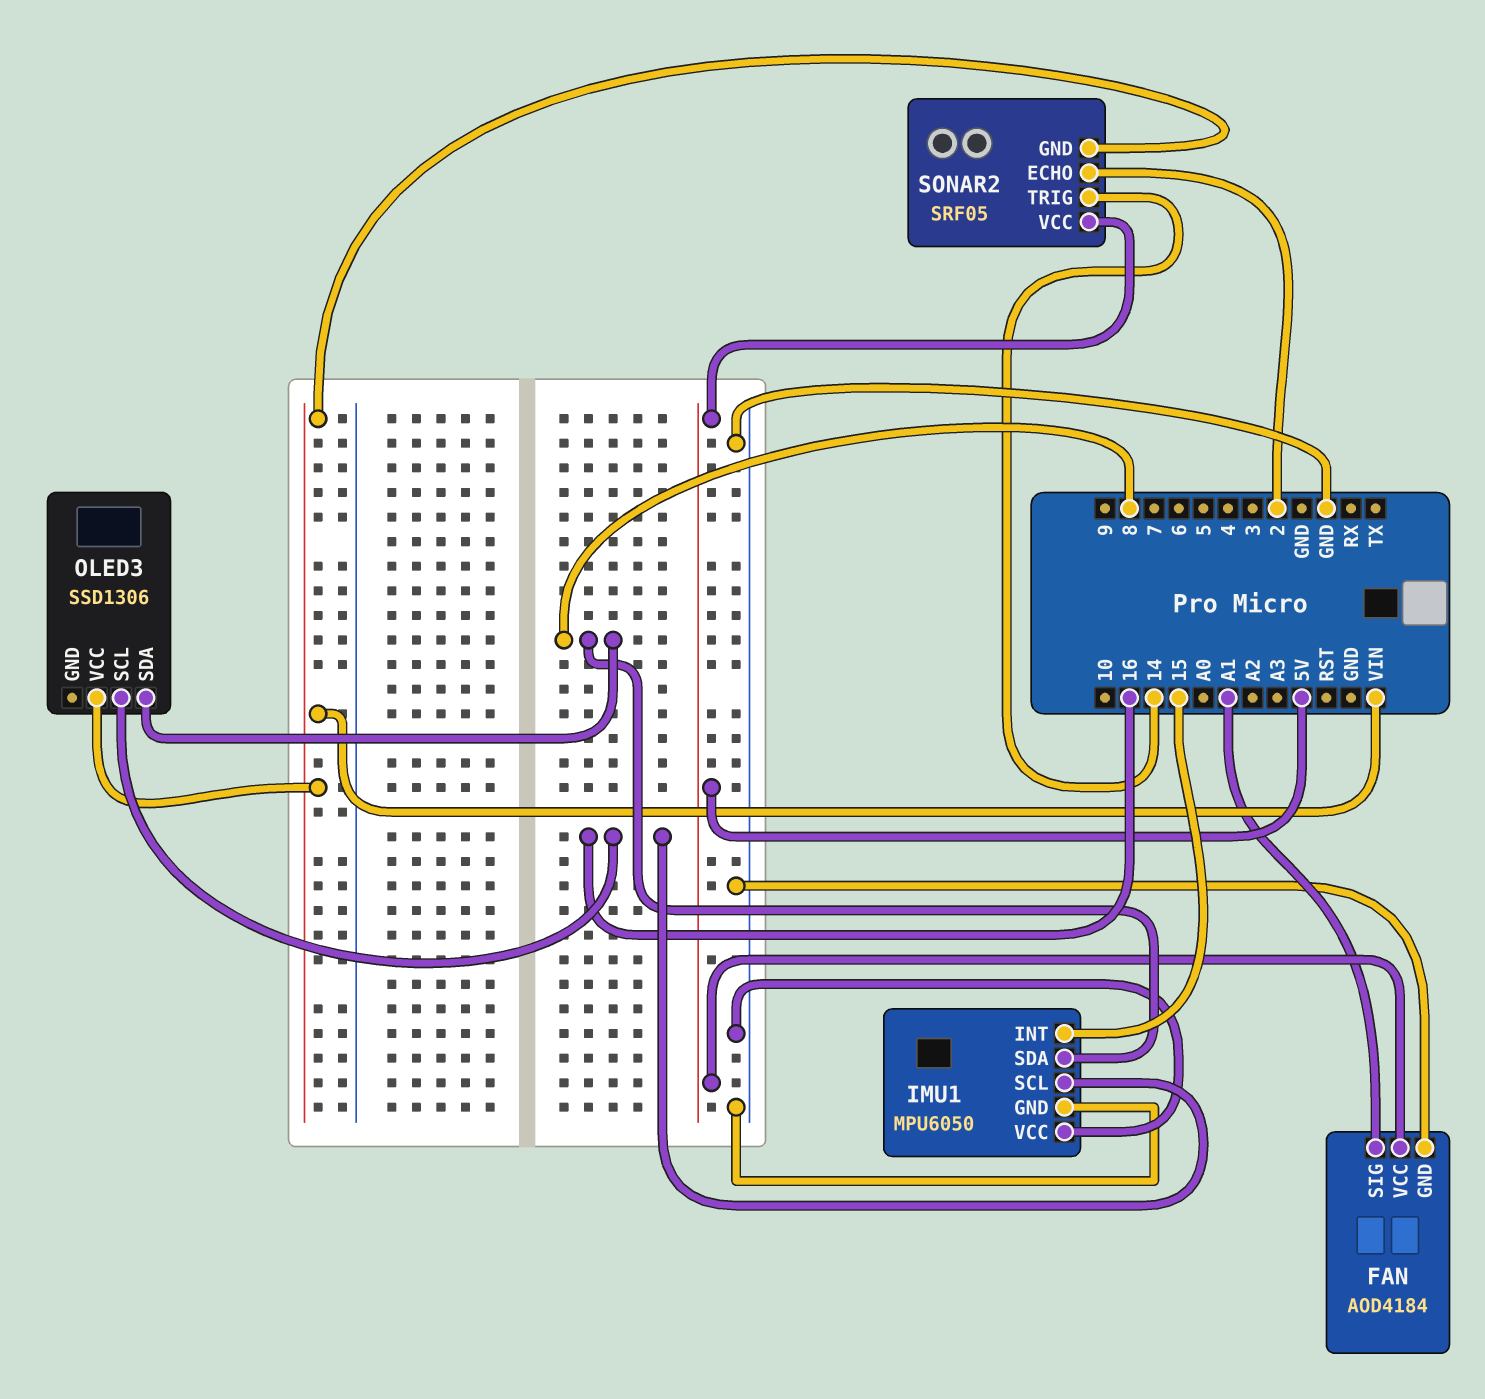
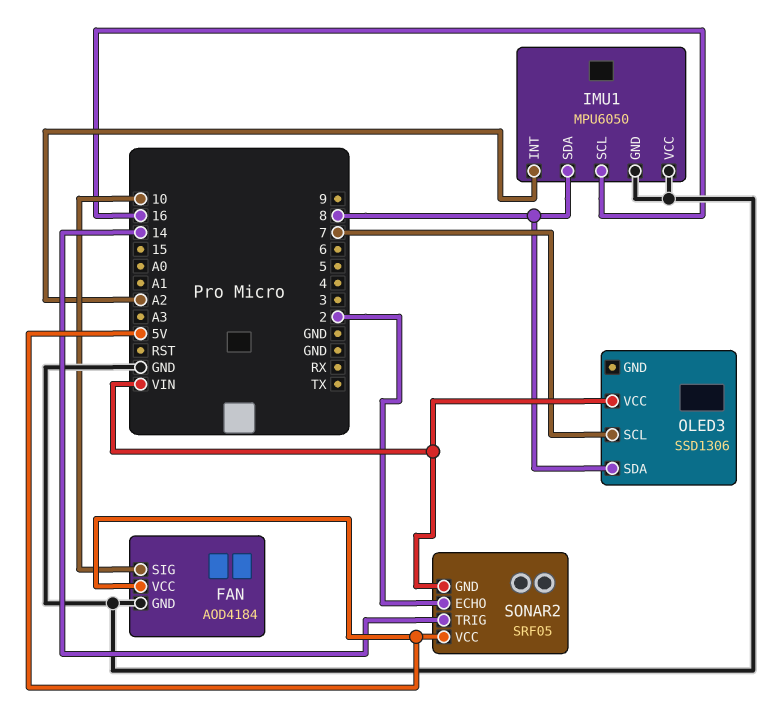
FAN pin SIG: A1 -> 10
IMU1 pin INT: 15 -> A2
OLED3 pin SCL: 16 -> 7

